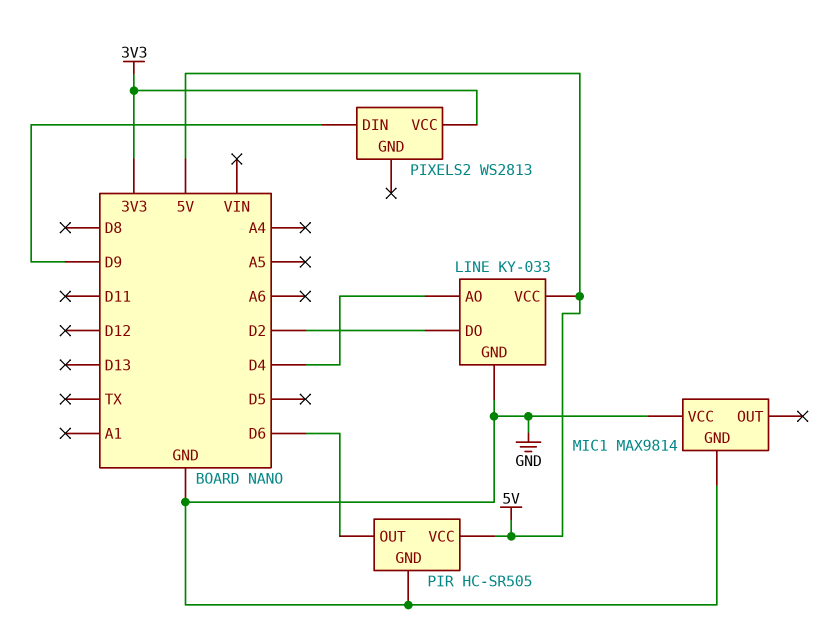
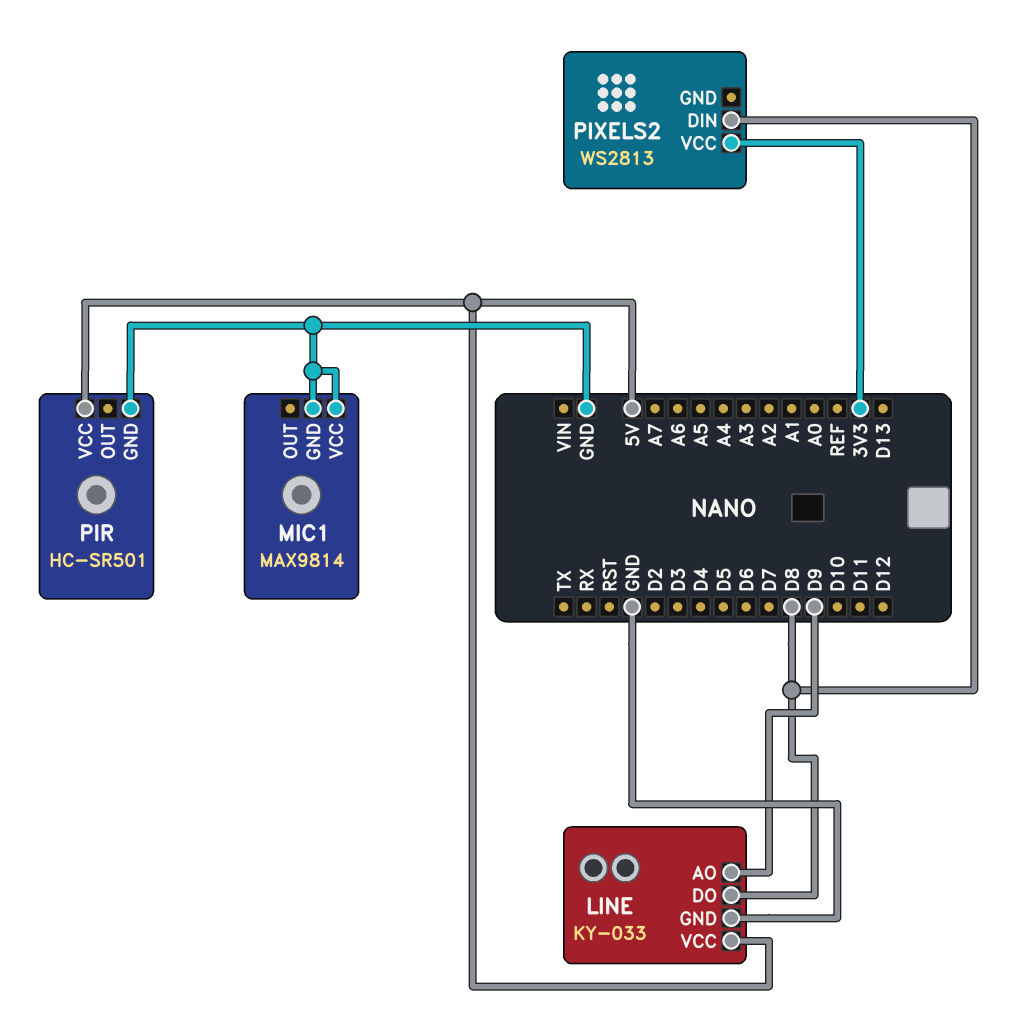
LINE pin AO: D4 -> D9
LINE pin DO: D2 -> D8
PIR: HC-SR505 -> HC-SR501
PIR pin OUT: D6 -> none
PIXELS2 pin DIN: D9 -> D8

